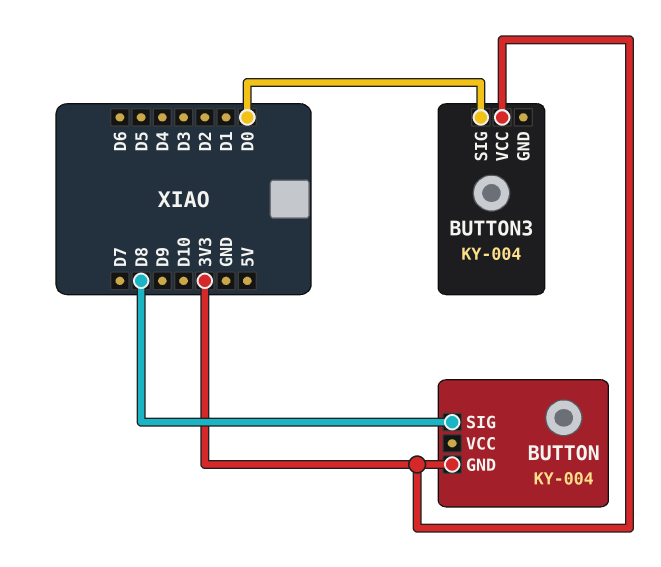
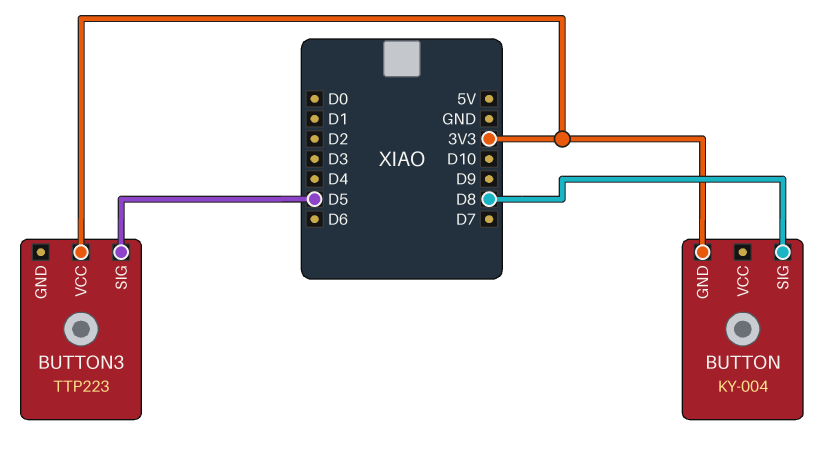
BUTTON3: KY-004 -> TTP223
BUTTON3 pin SIG: D0 -> D5

